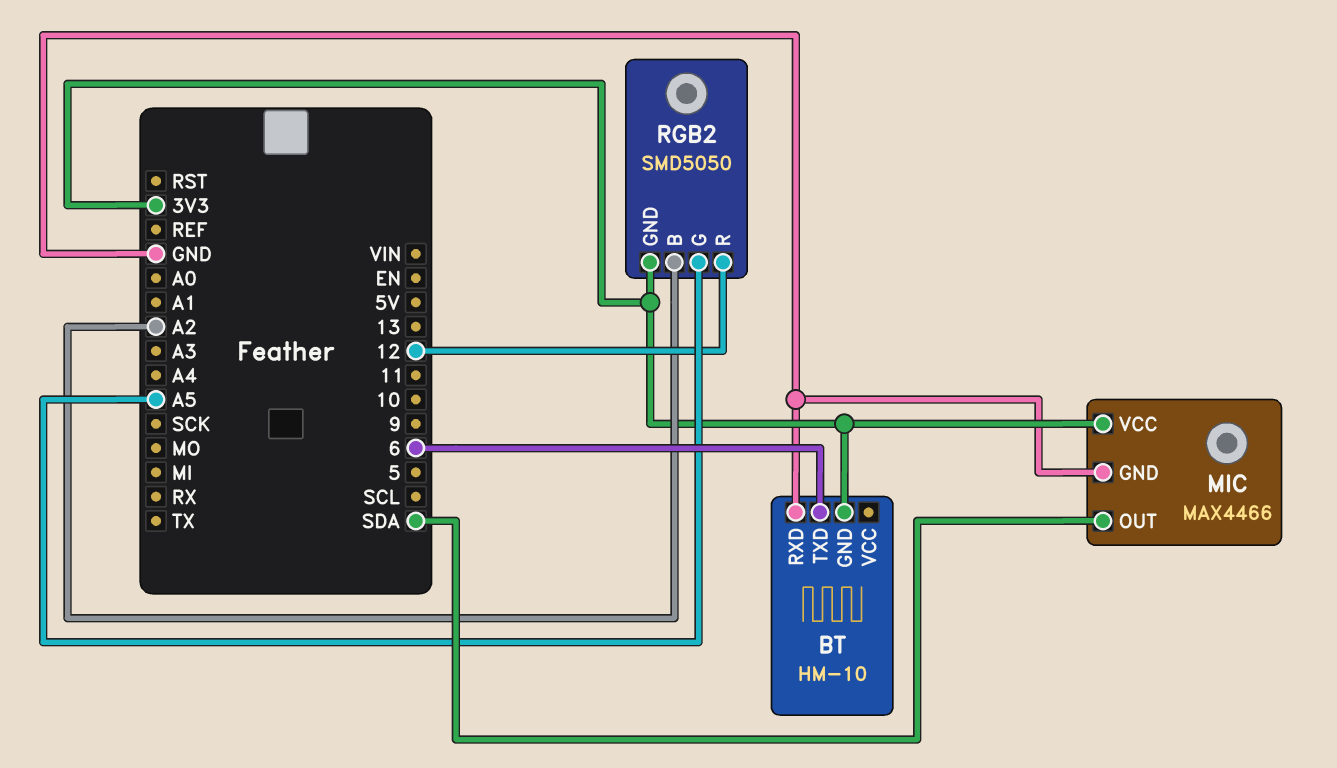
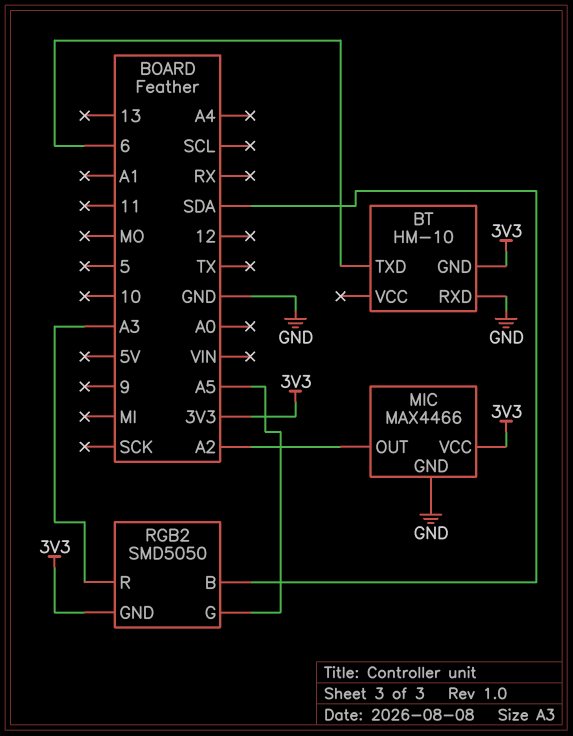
MIC pin OUT: SDA -> A2
RGB2 pin B: A2 -> SDA
RGB2 pin R: 12 -> A3

